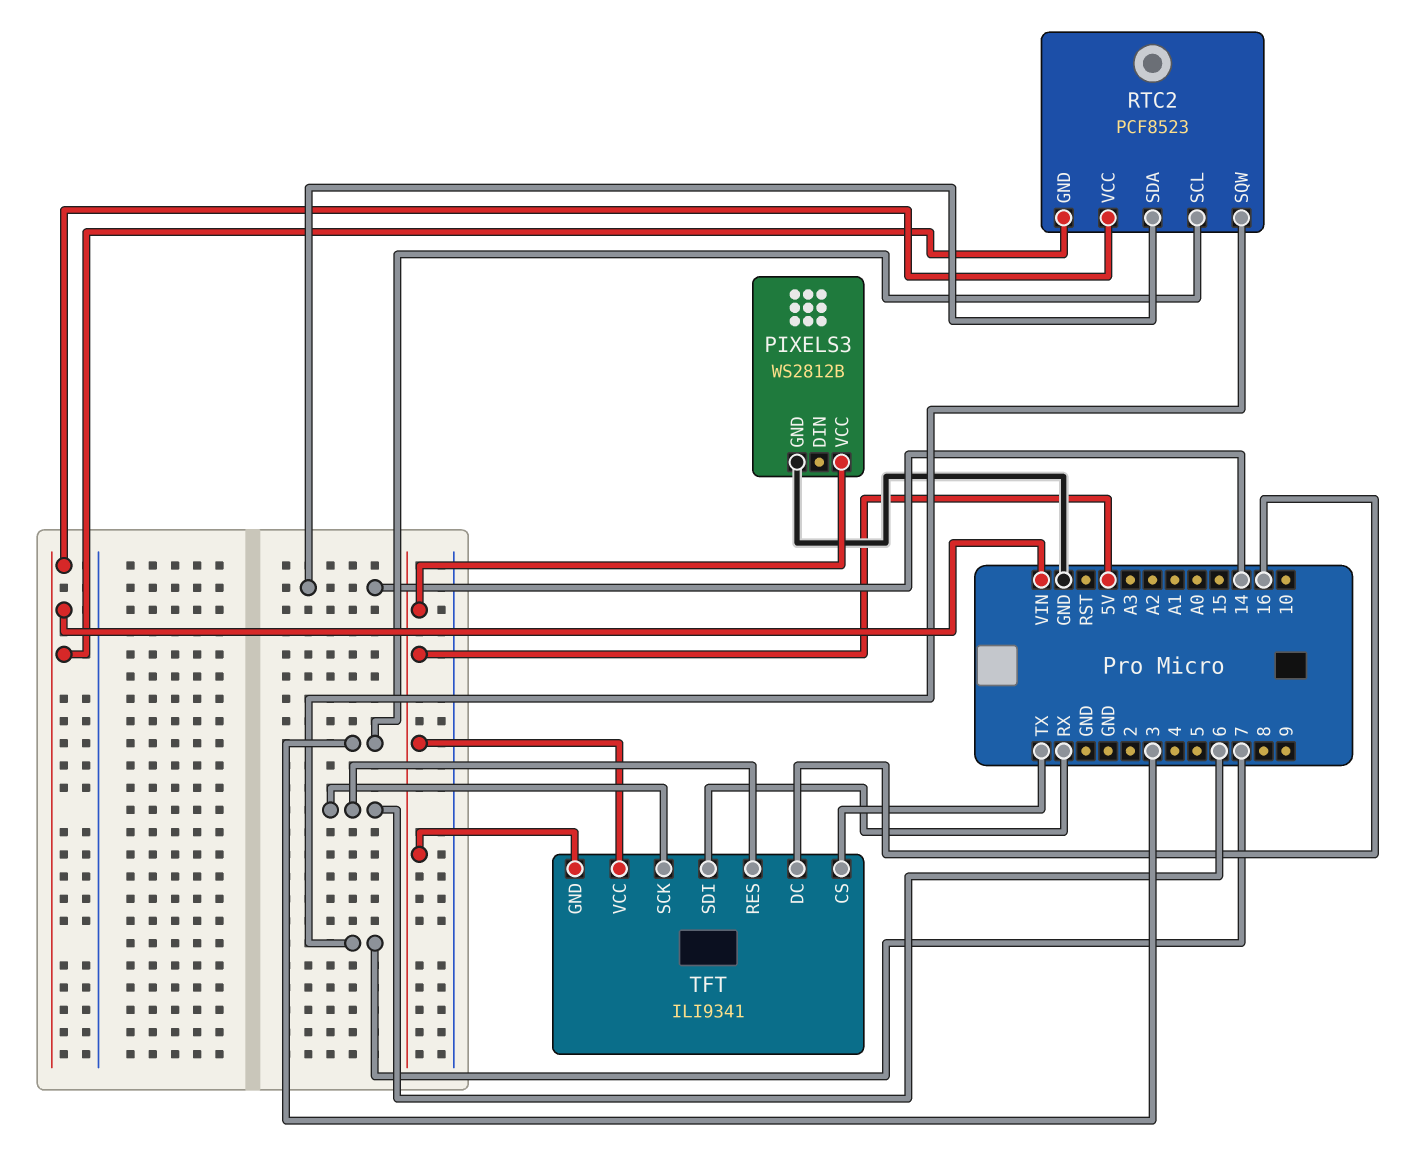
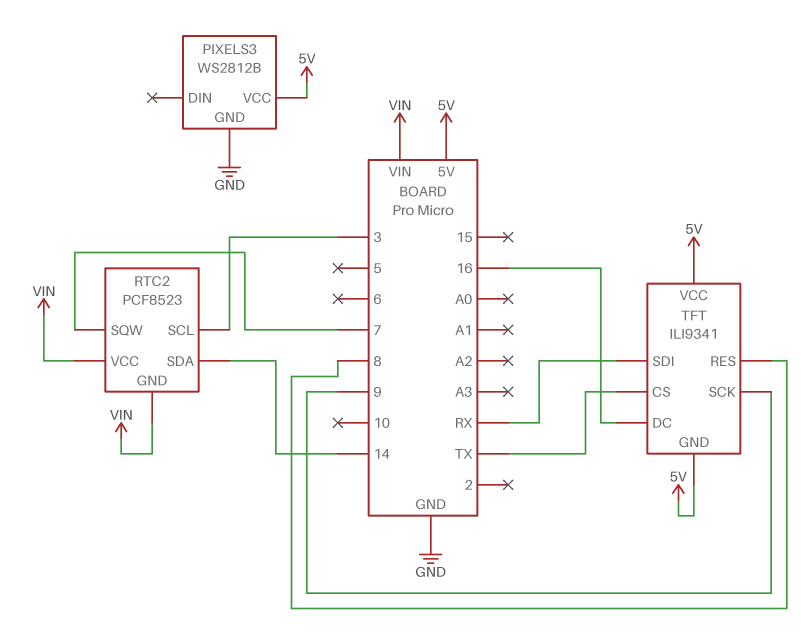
TFT pin RES: 6 -> 8
TFT pin SCK: 6 -> 9

